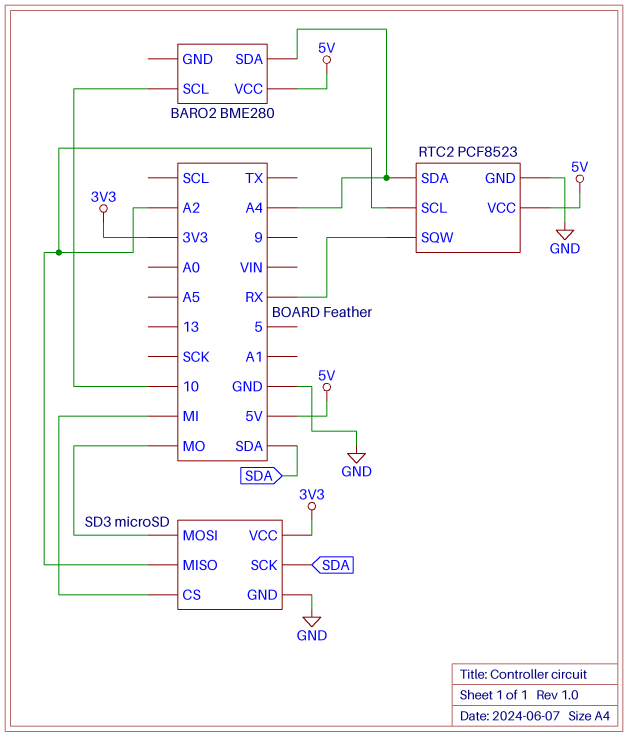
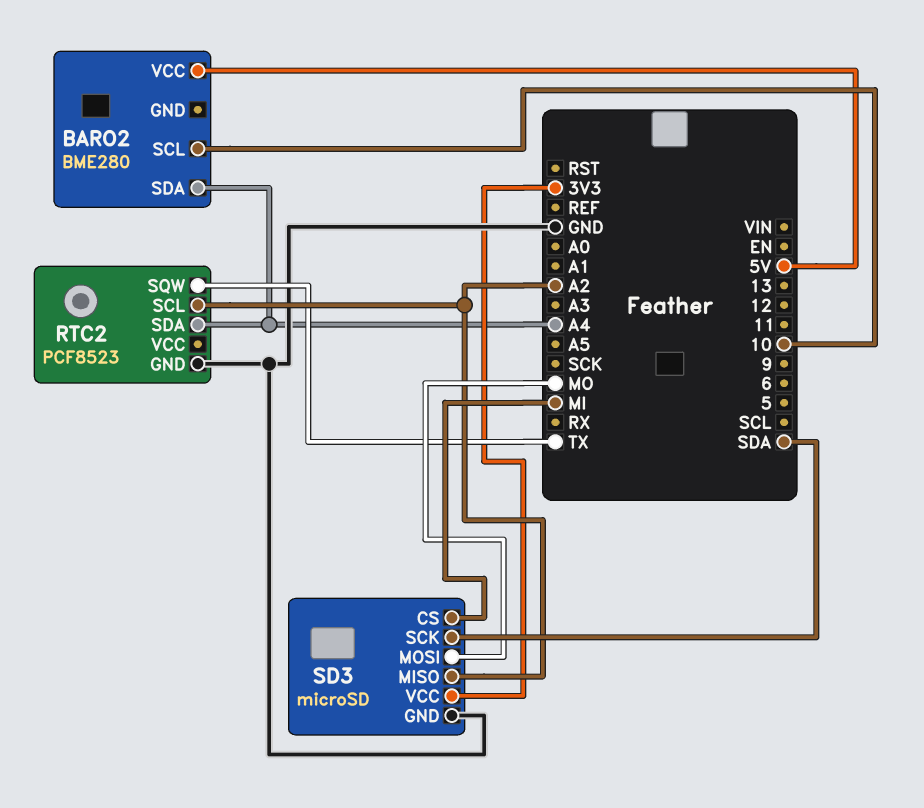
RTC2 pin SQW: RX -> TX
RTC2 pin VCC: 5V -> none

